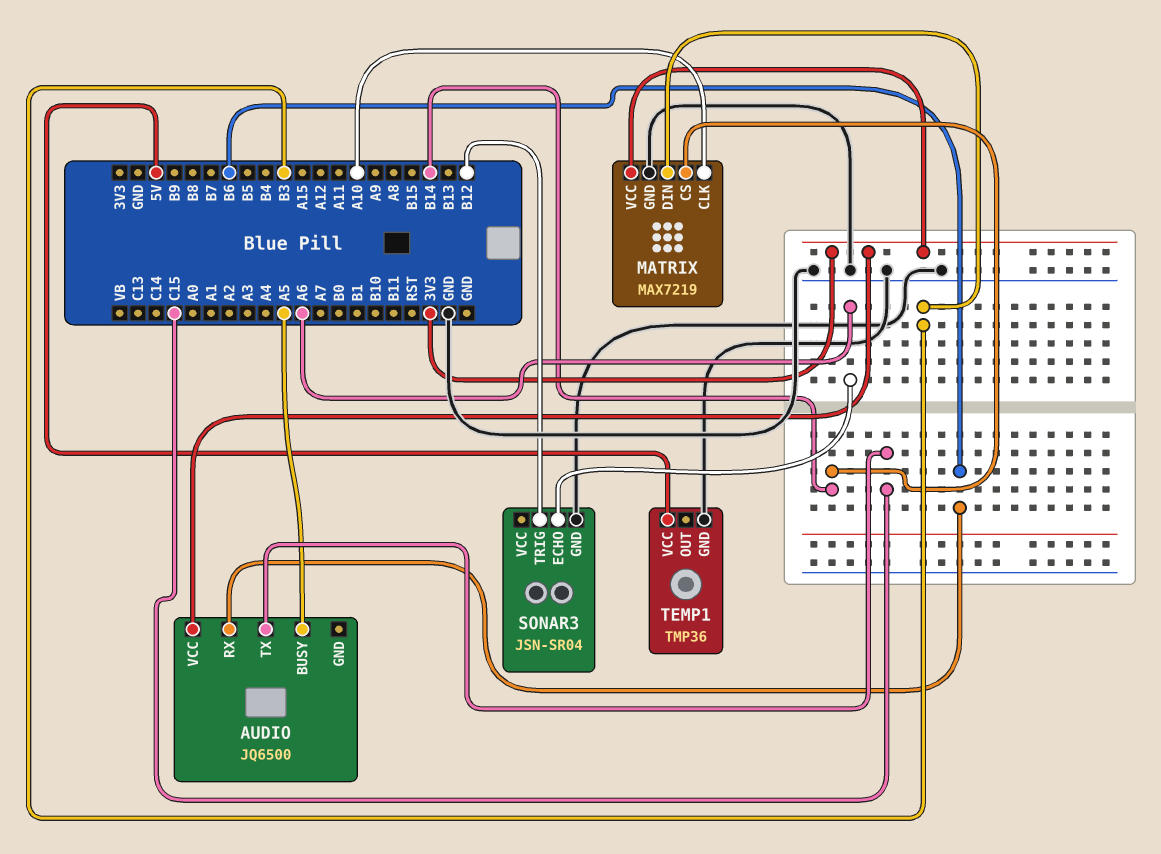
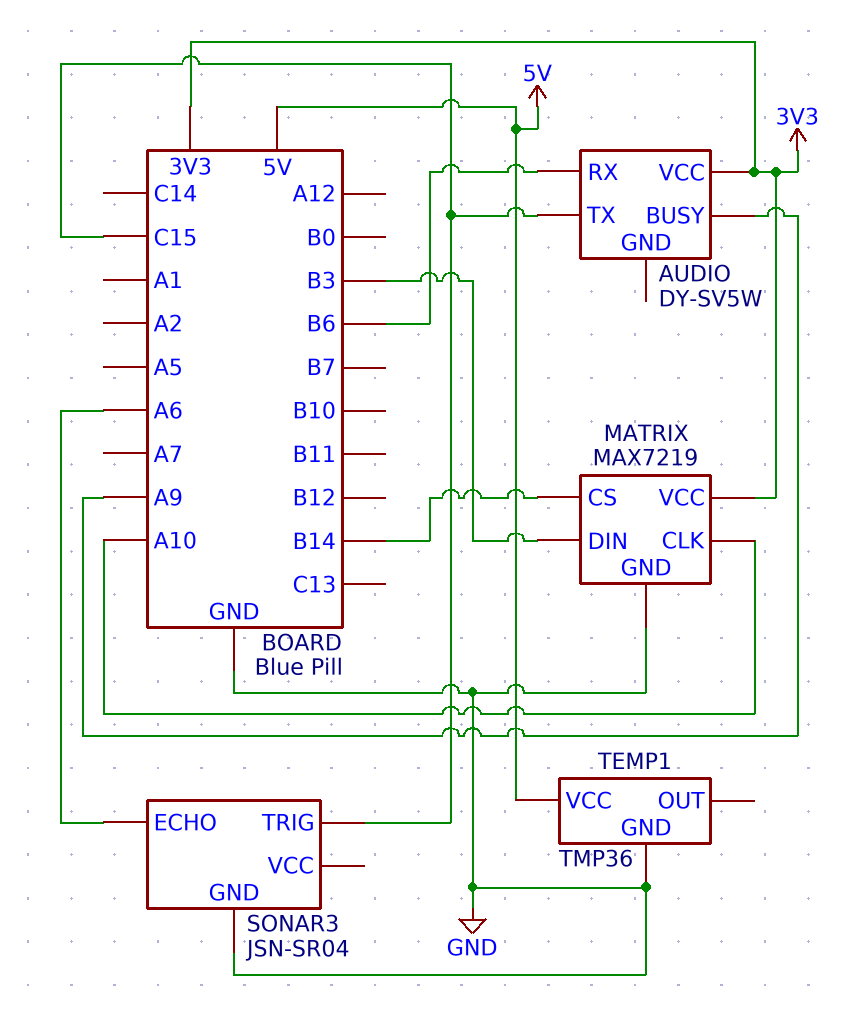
AUDIO: JQ6500 -> DY-SV5W
AUDIO pin BUSY: A5 -> A9
SONAR3 pin TRIG: B12 -> C15

